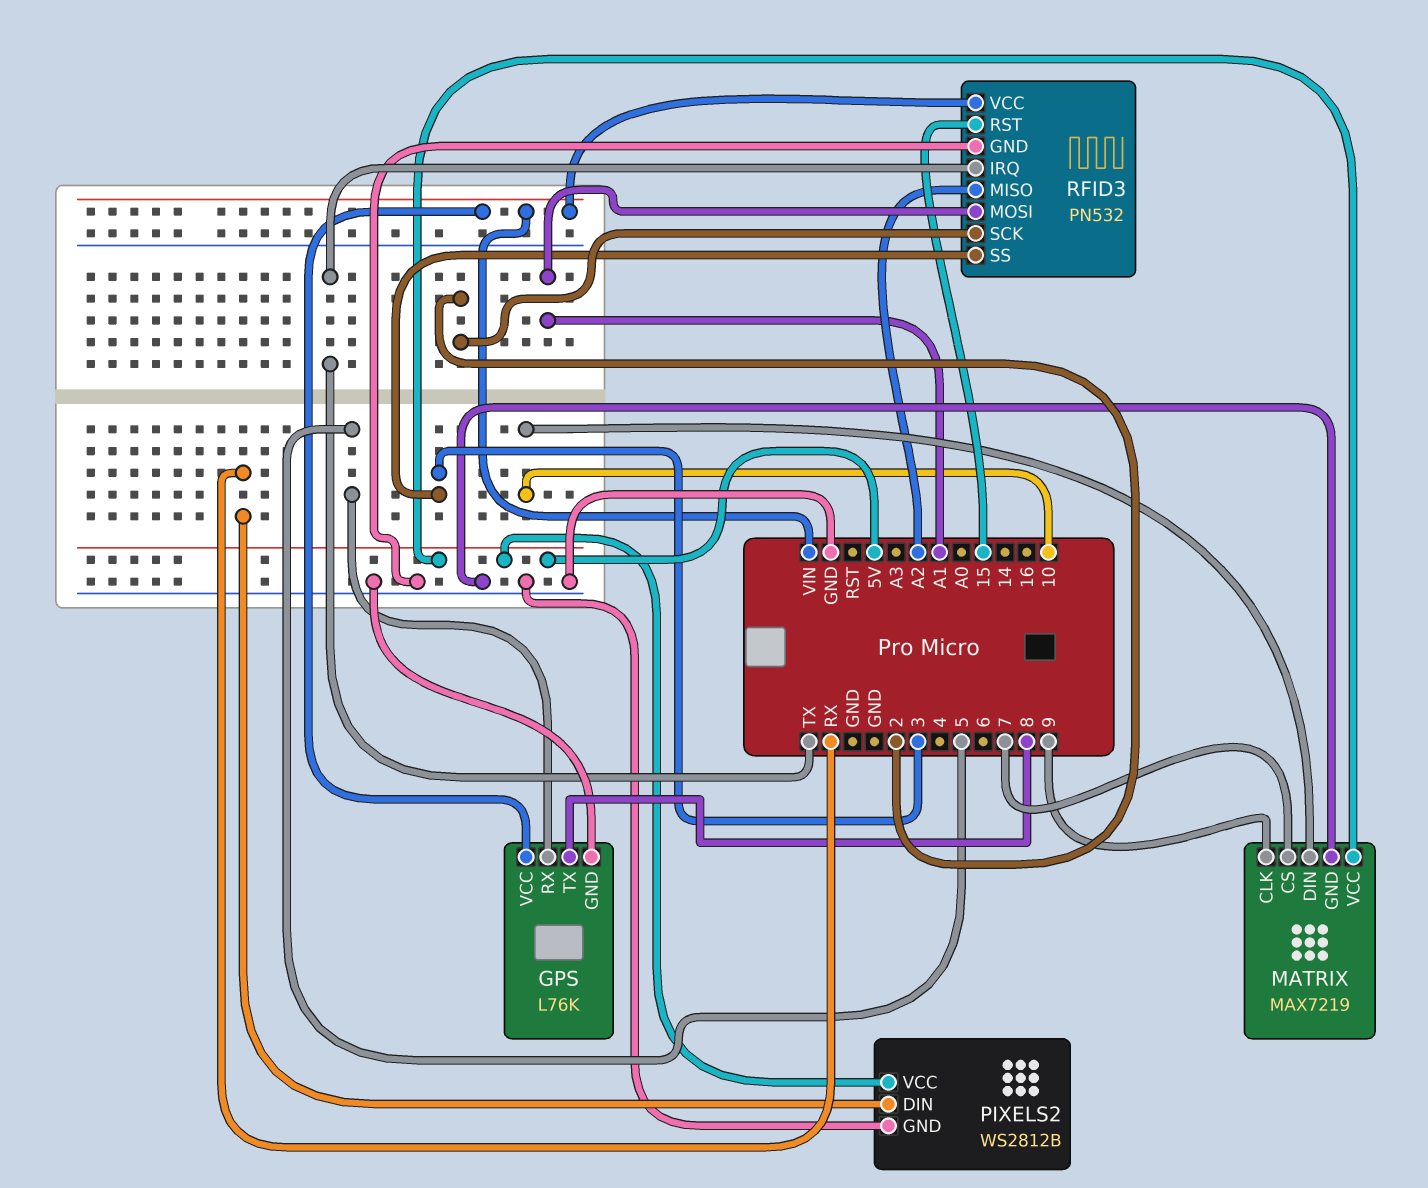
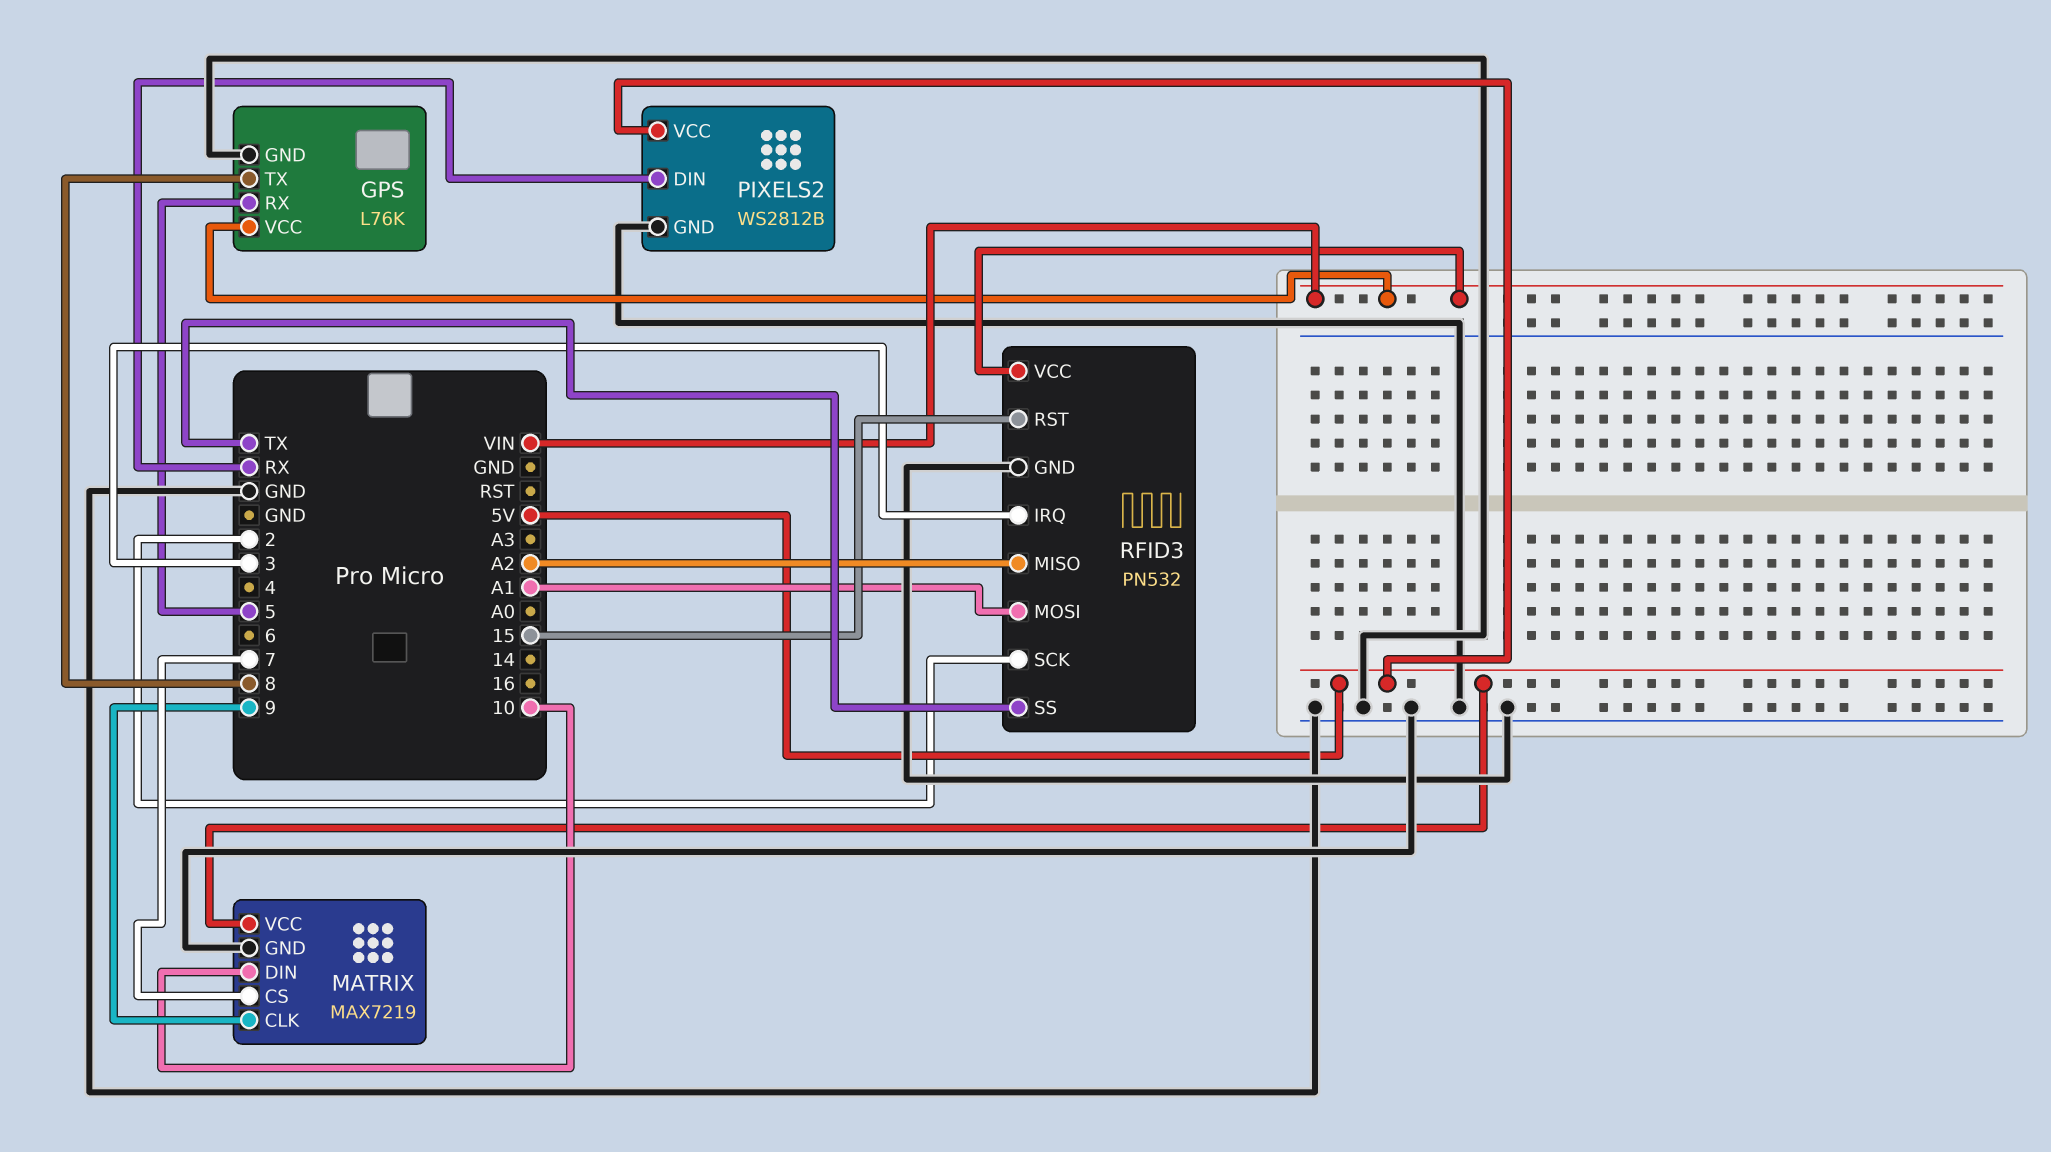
RFID3 pin IRQ: TX -> 3
RFID3 pin SS: 3 -> TX

